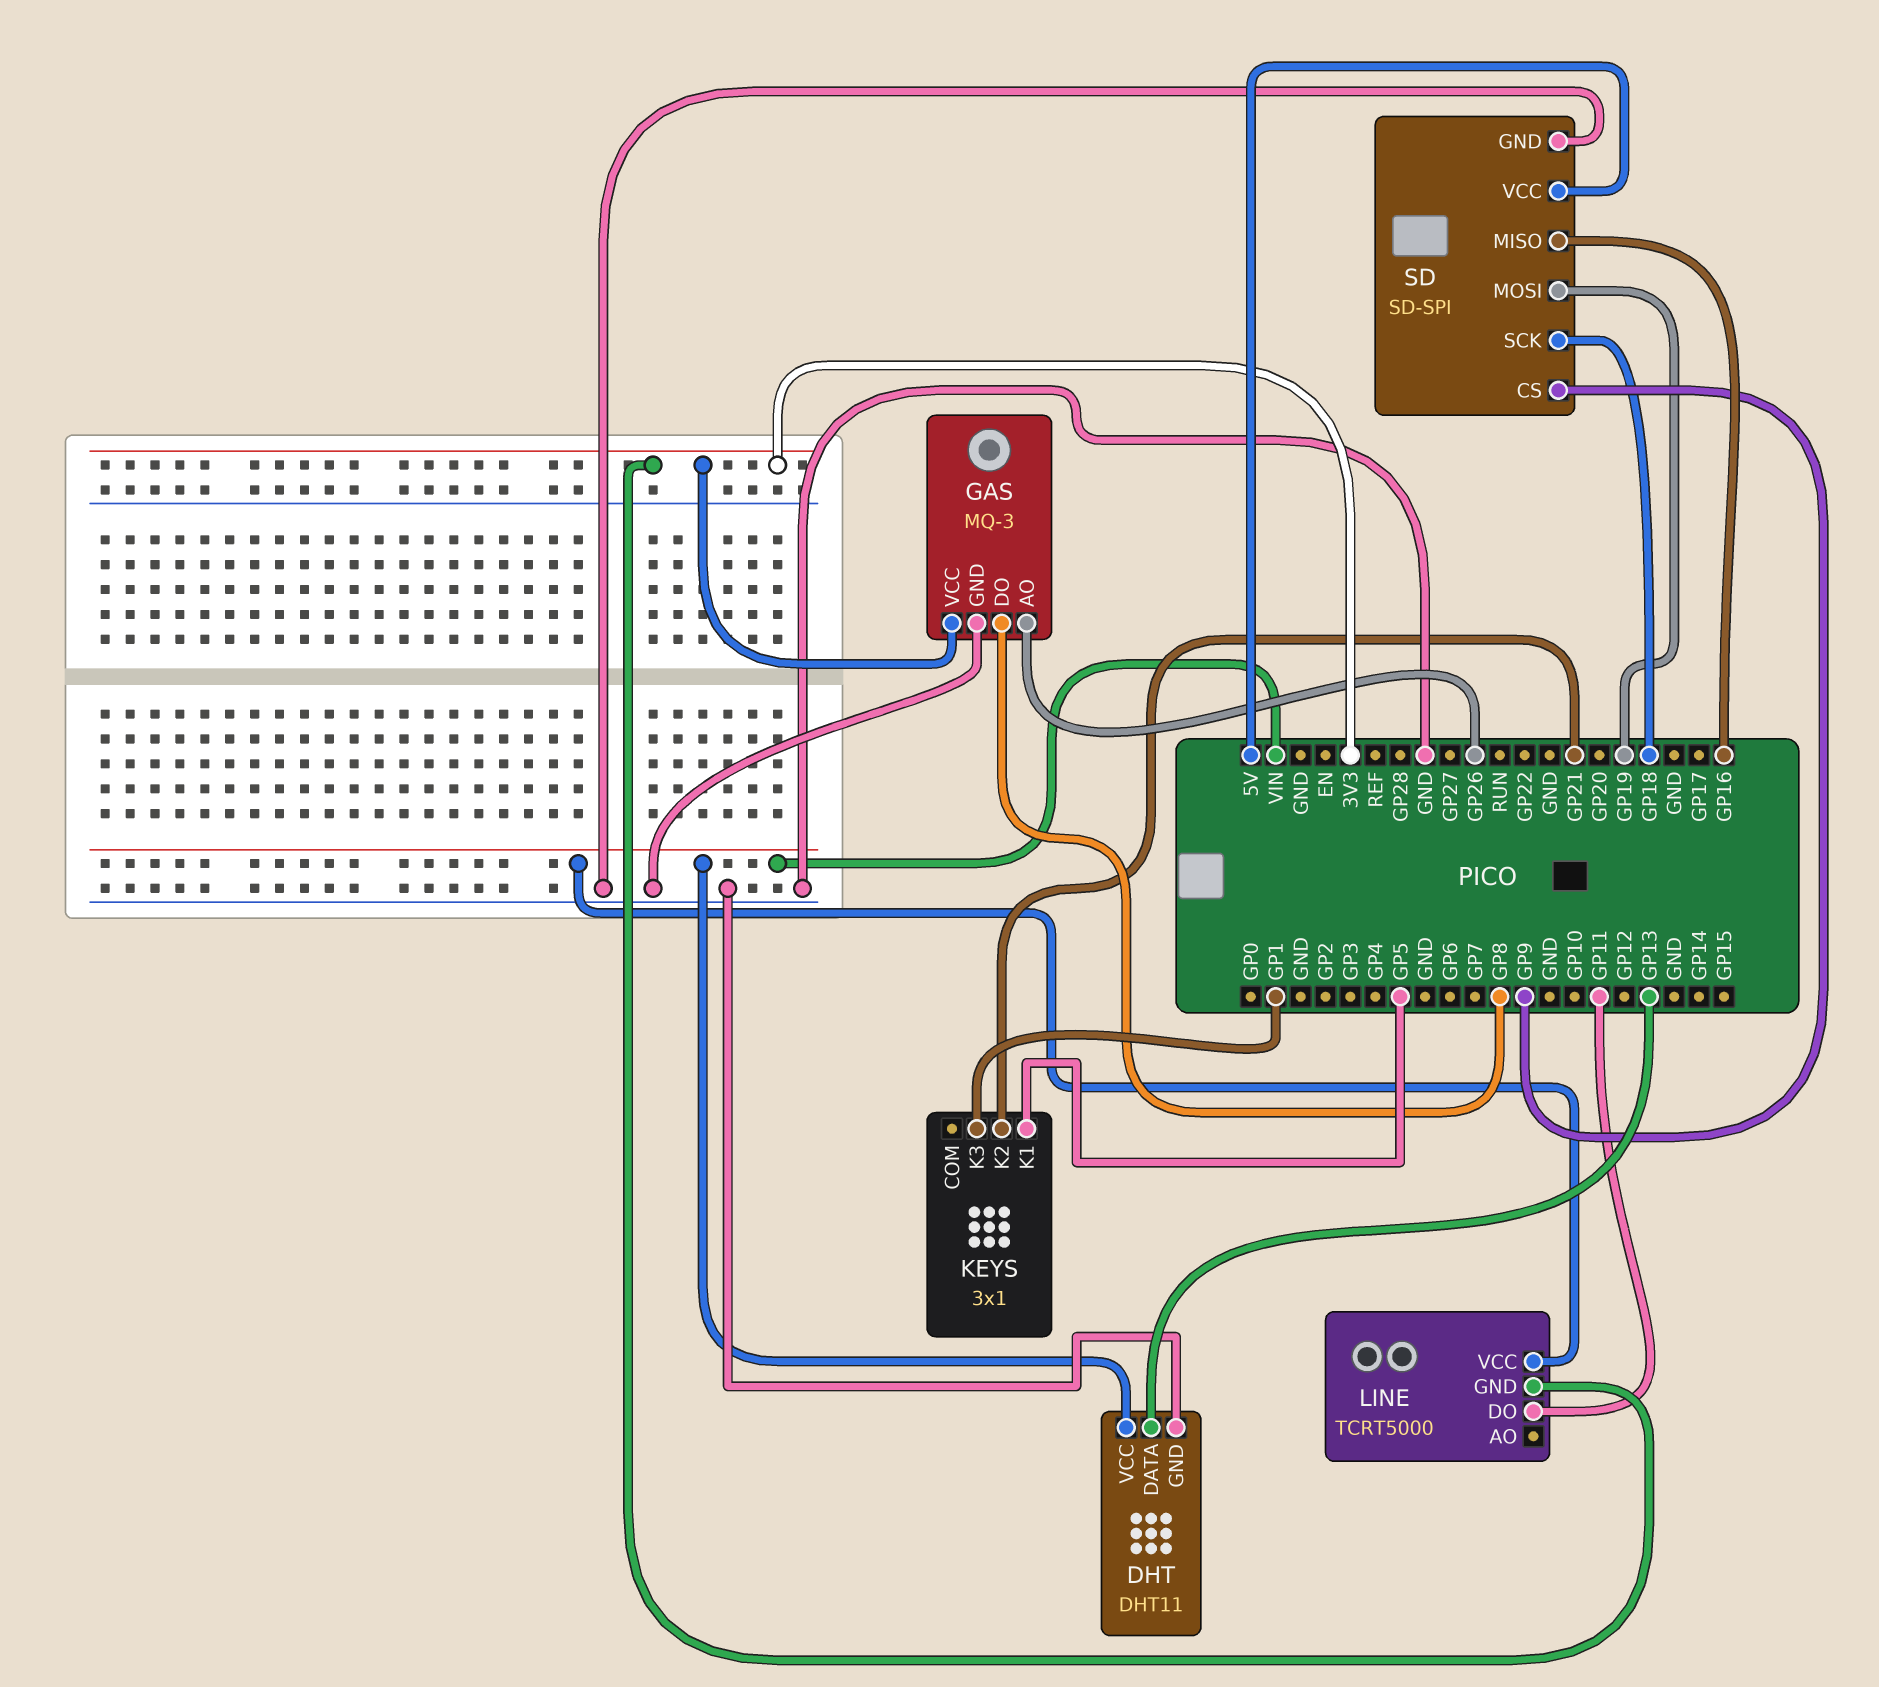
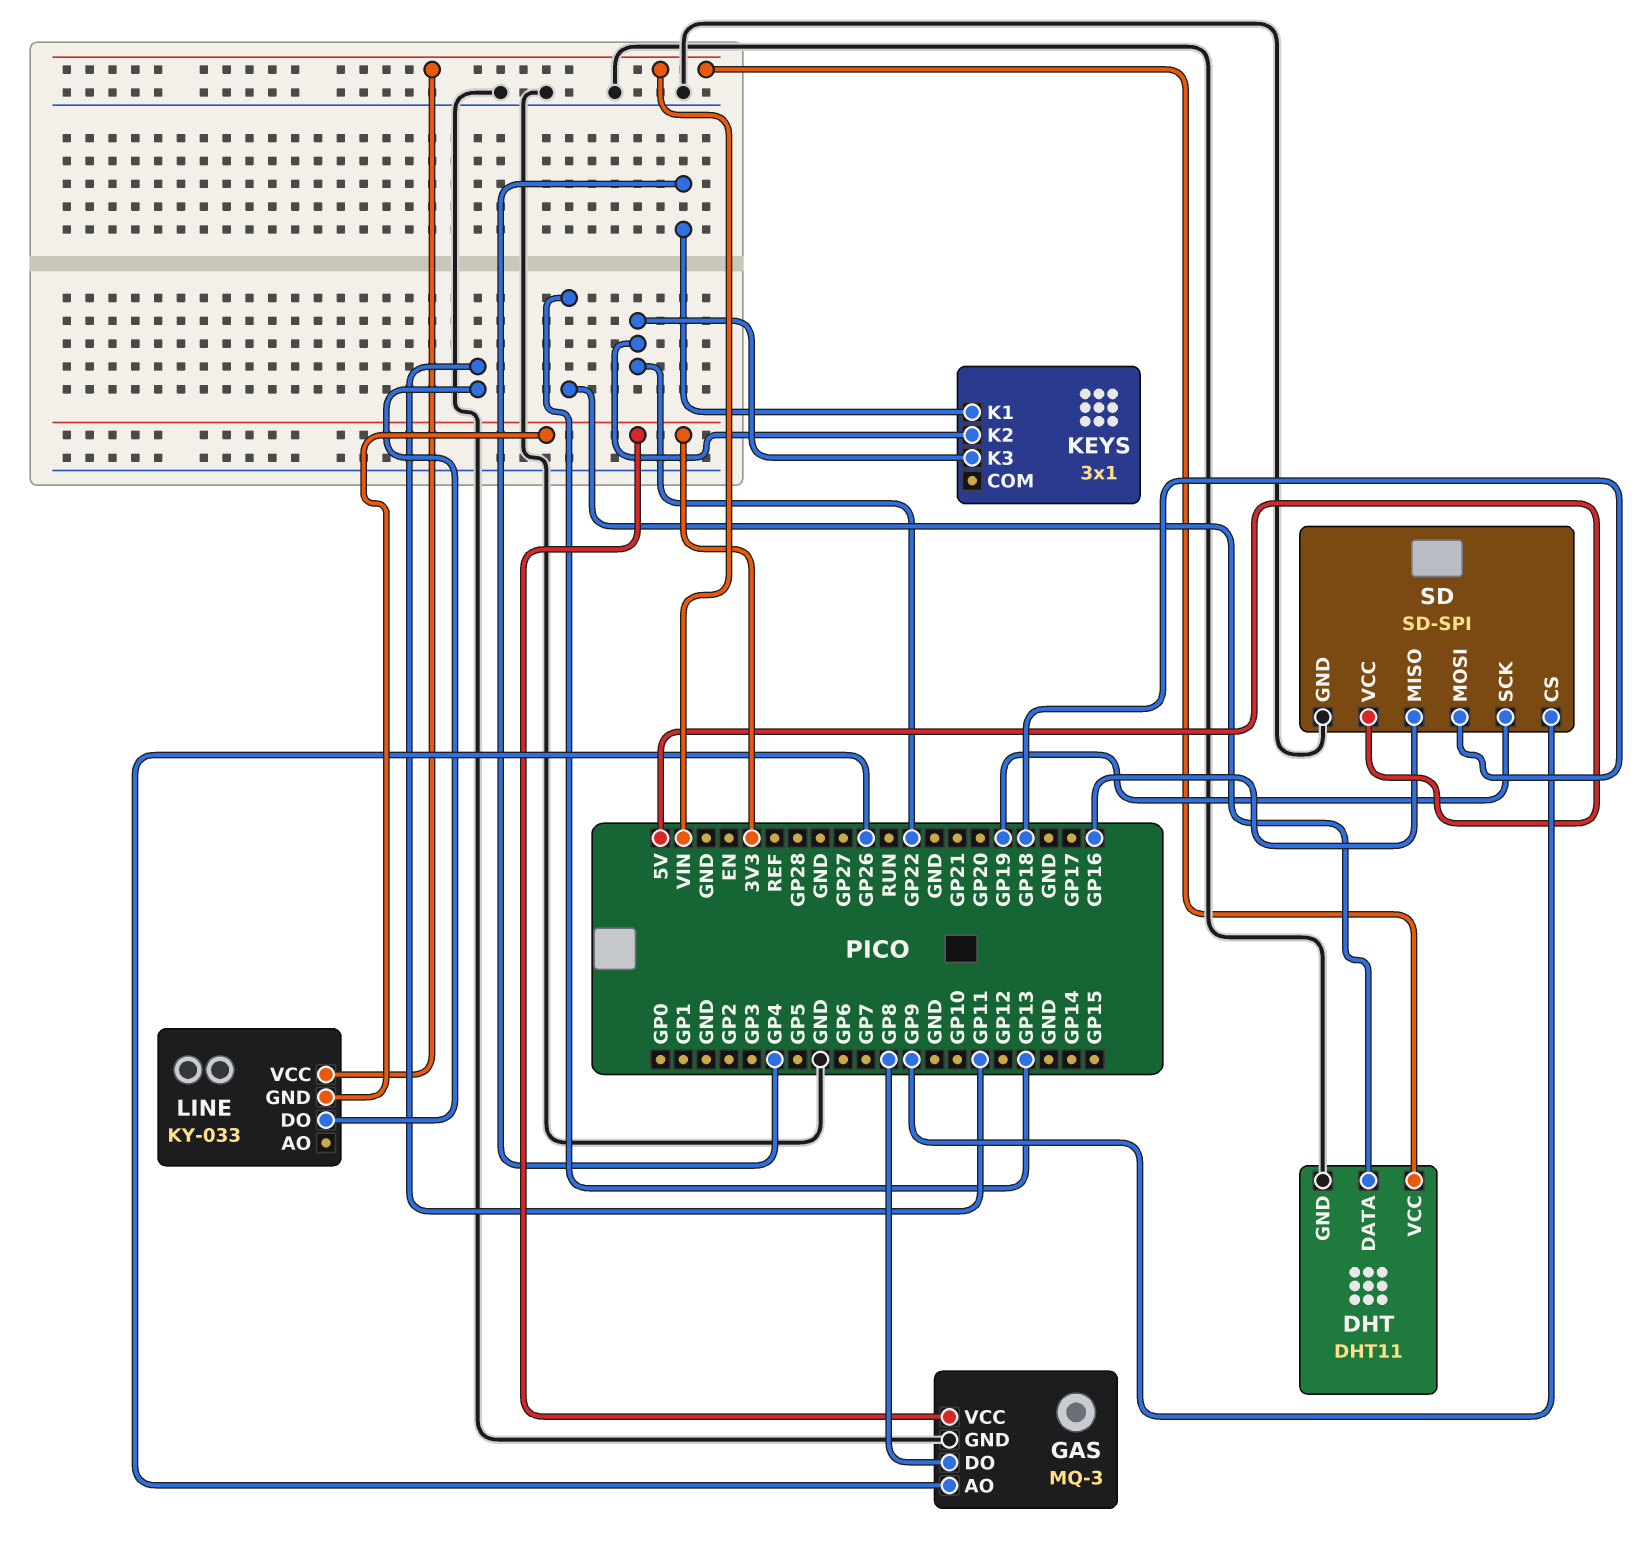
KEYS pin K1: GP5 -> GP4
KEYS pin K2: GP21 -> GP22
KEYS pin K3: GP1 -> GP22
LINE: TCRT5000 -> KY-033
SD pin MOSI: GP19 -> GP18
SD pin SCK: GP18 -> GP19

